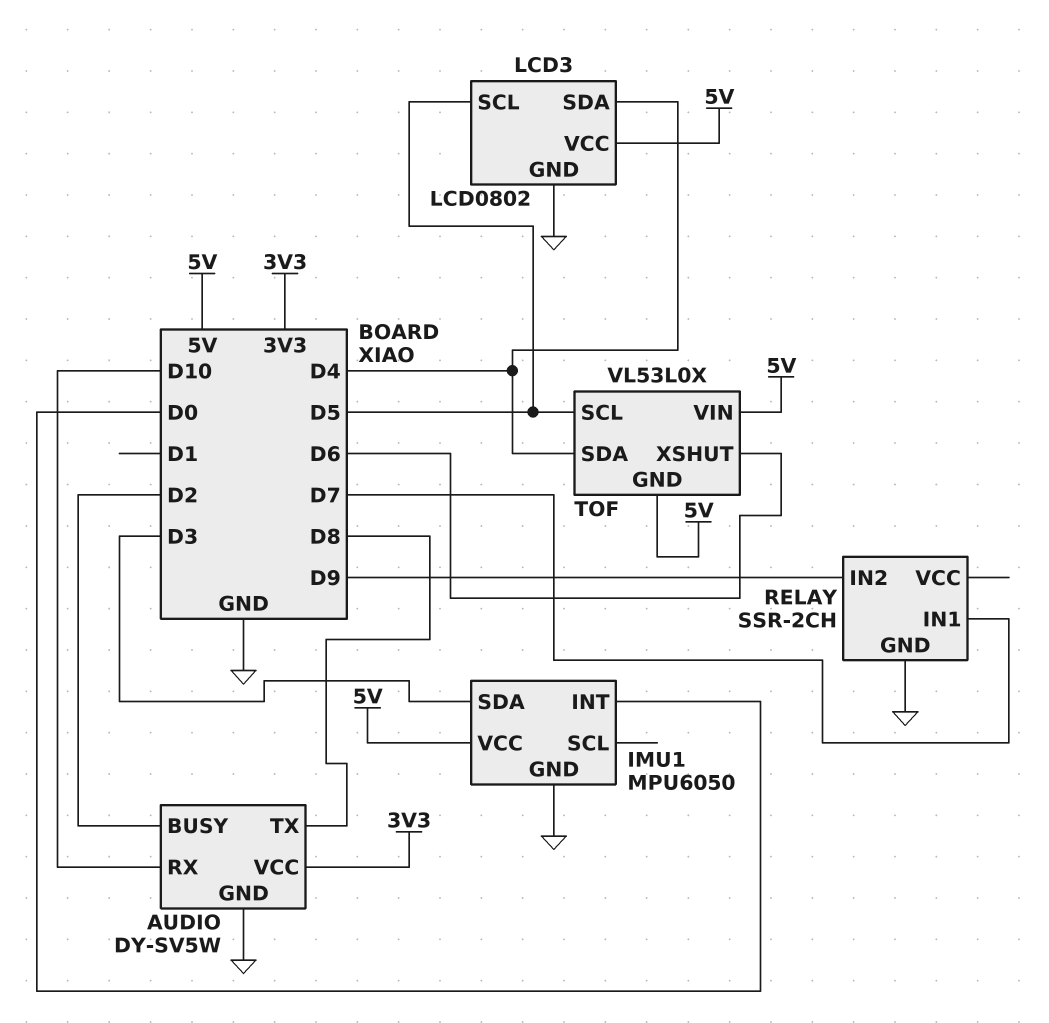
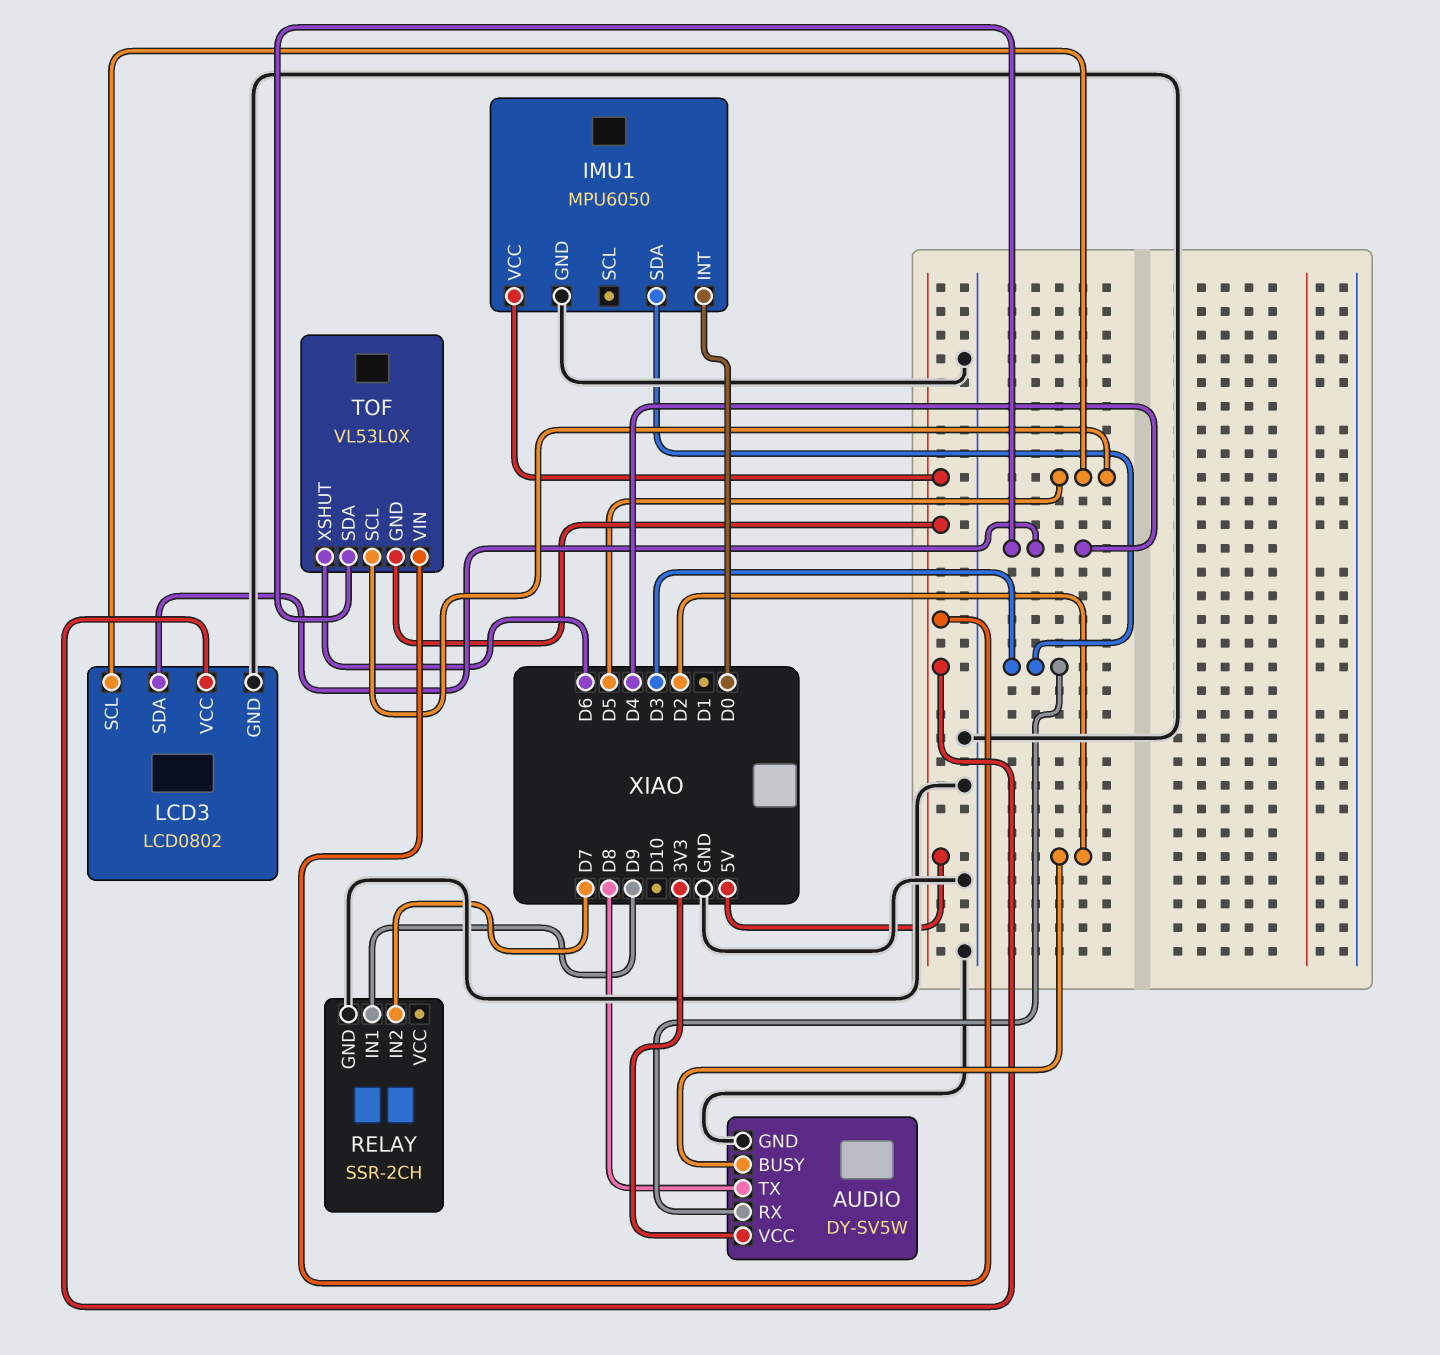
AUDIO pin RX: D10 -> D3
RELAY pin IN1: D7 -> D9
RELAY pin IN2: D9 -> D7

